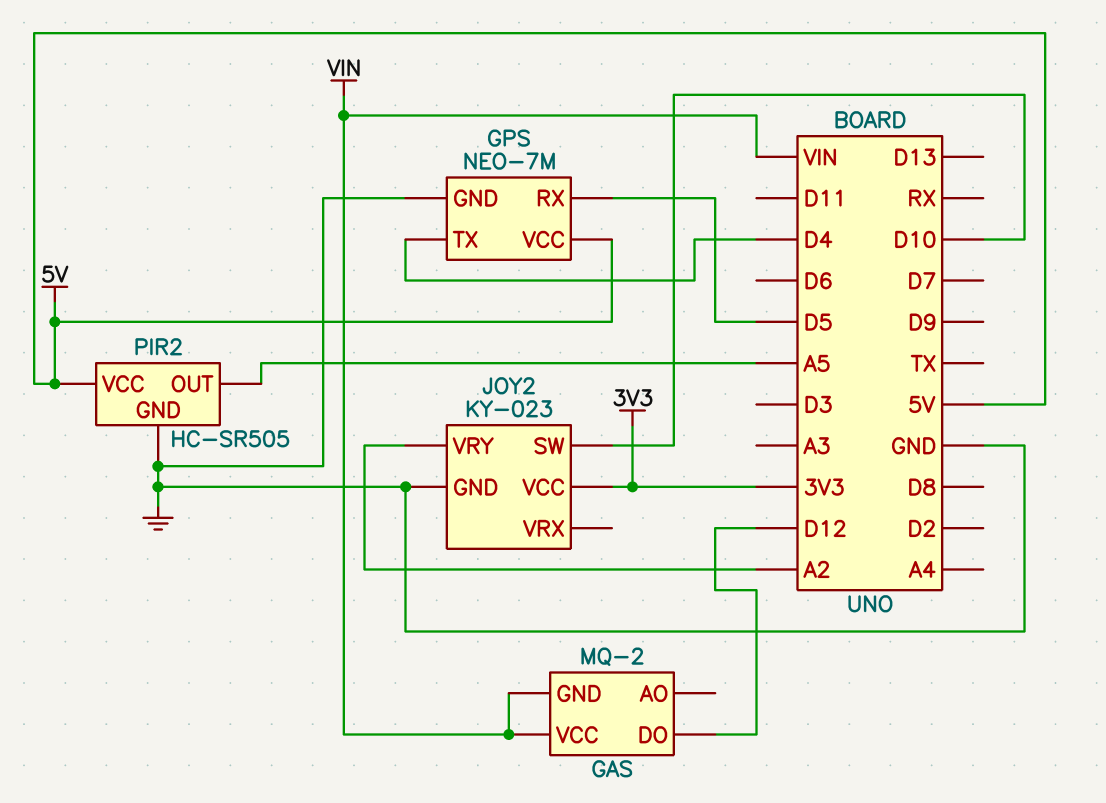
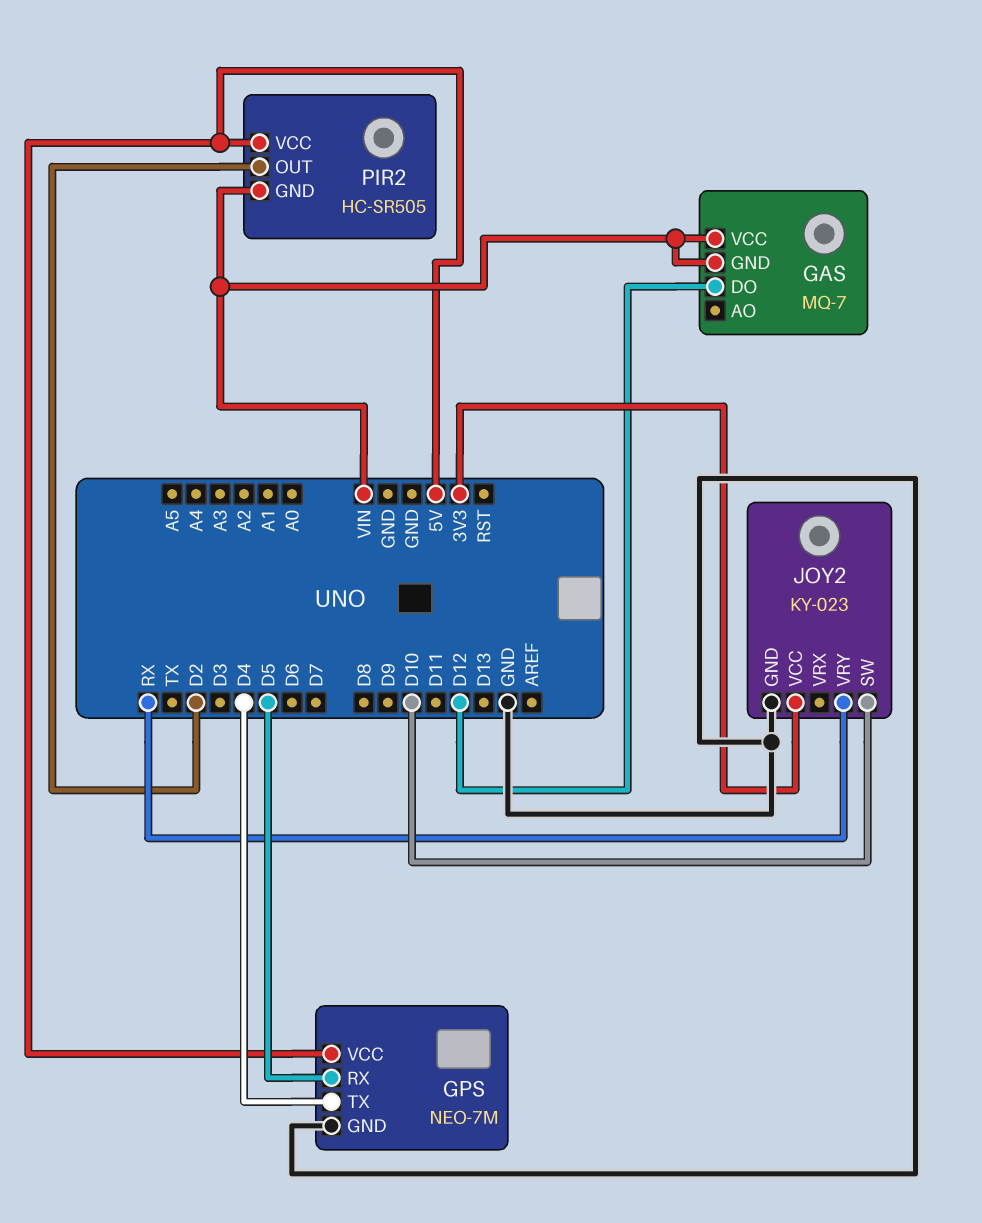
GAS: MQ-2 -> MQ-7
JOY2 pin VRY: A2 -> RX
PIR2 pin GND: GND -> VIN
PIR2 pin OUT: A5 -> D2

